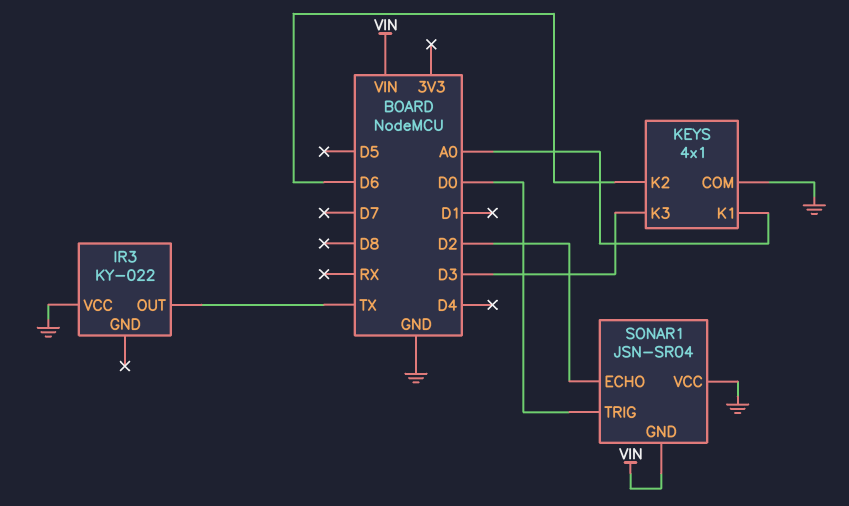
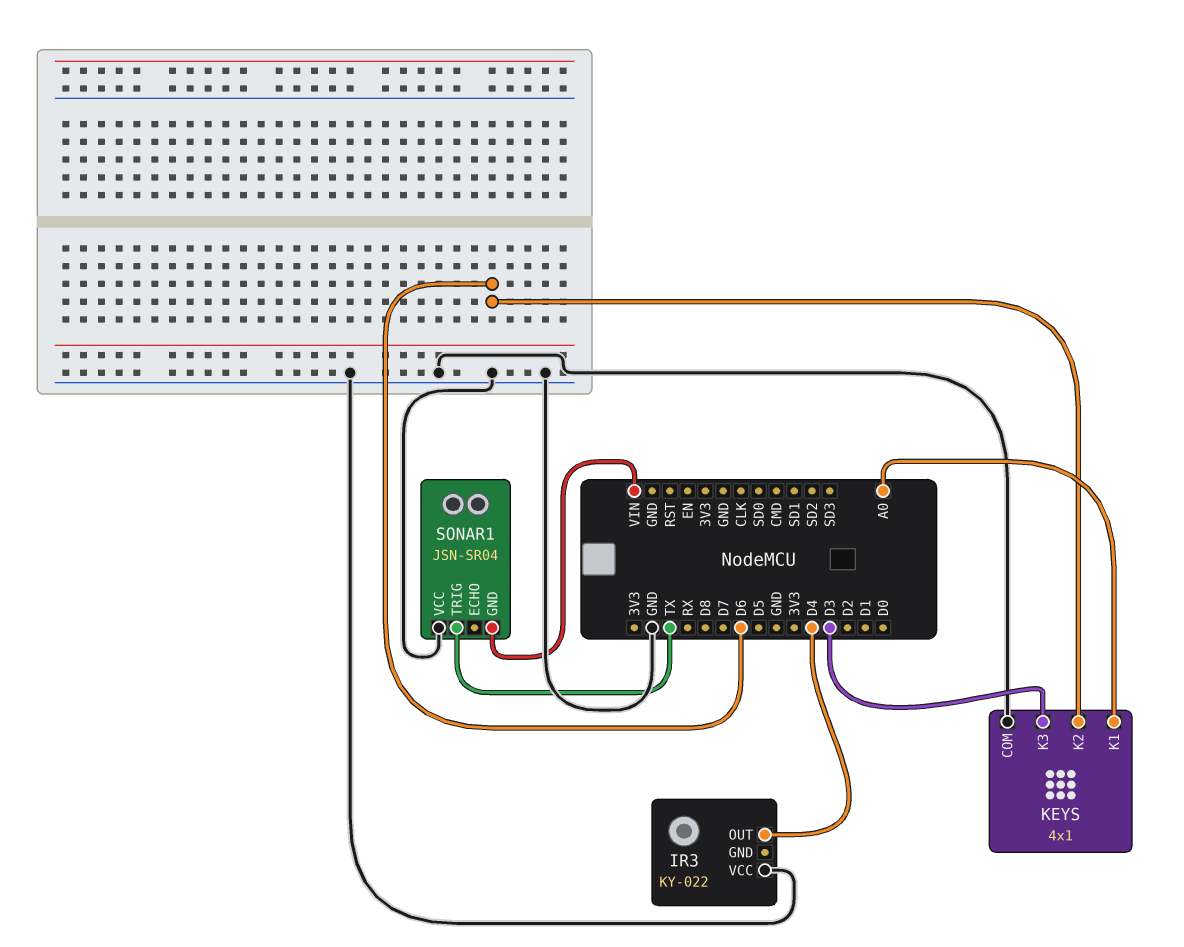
IR3 pin OUT: TX -> D4
SONAR1 pin ECHO: D2 -> none
SONAR1 pin TRIG: D0 -> TX

